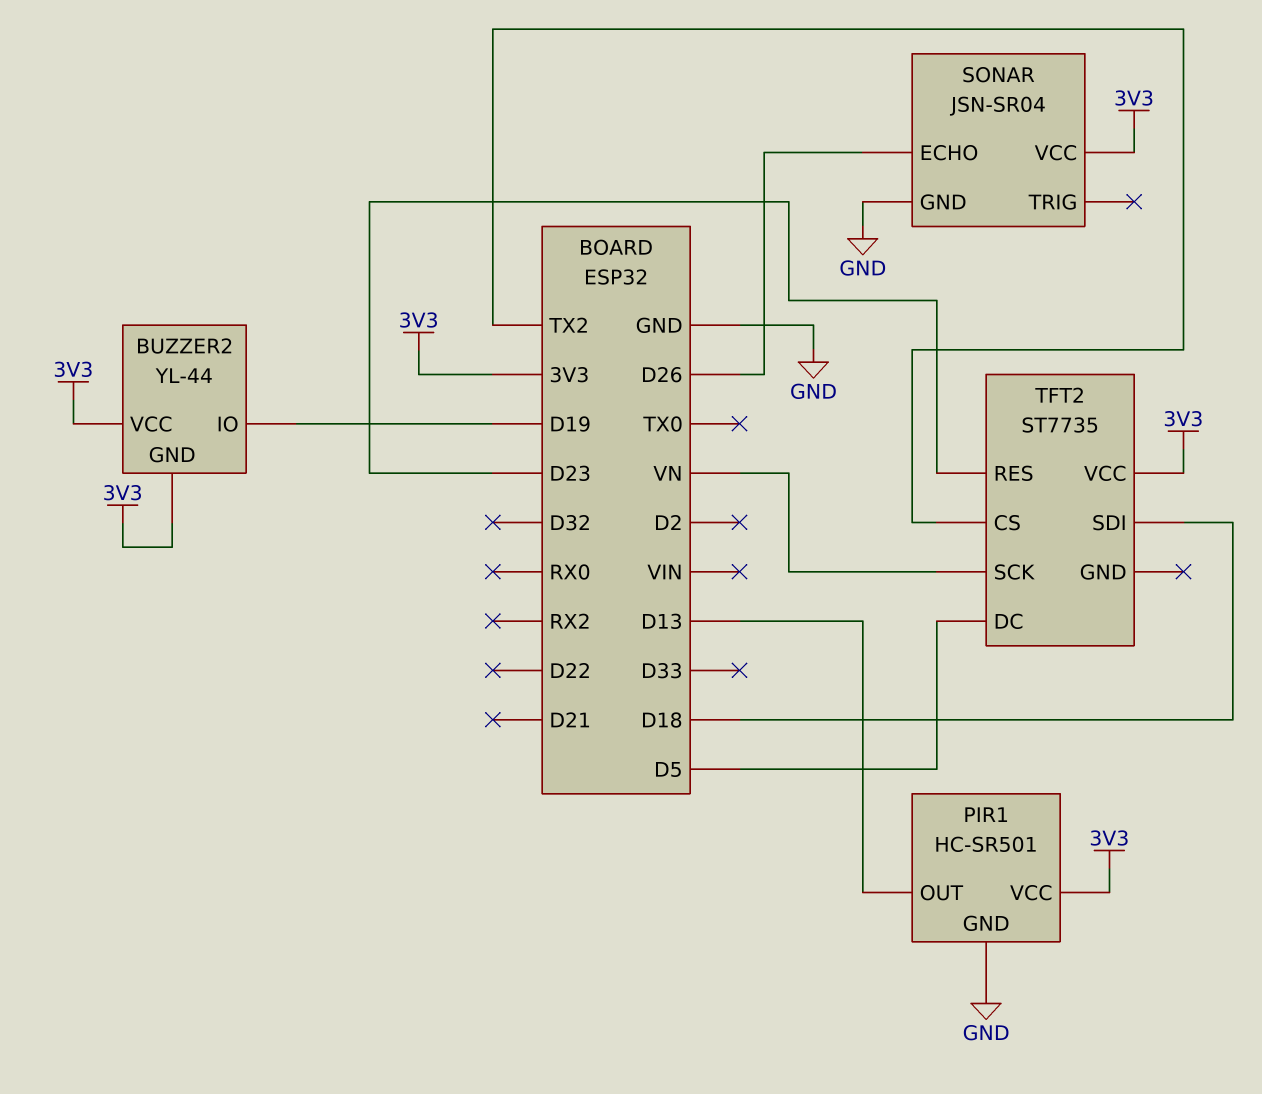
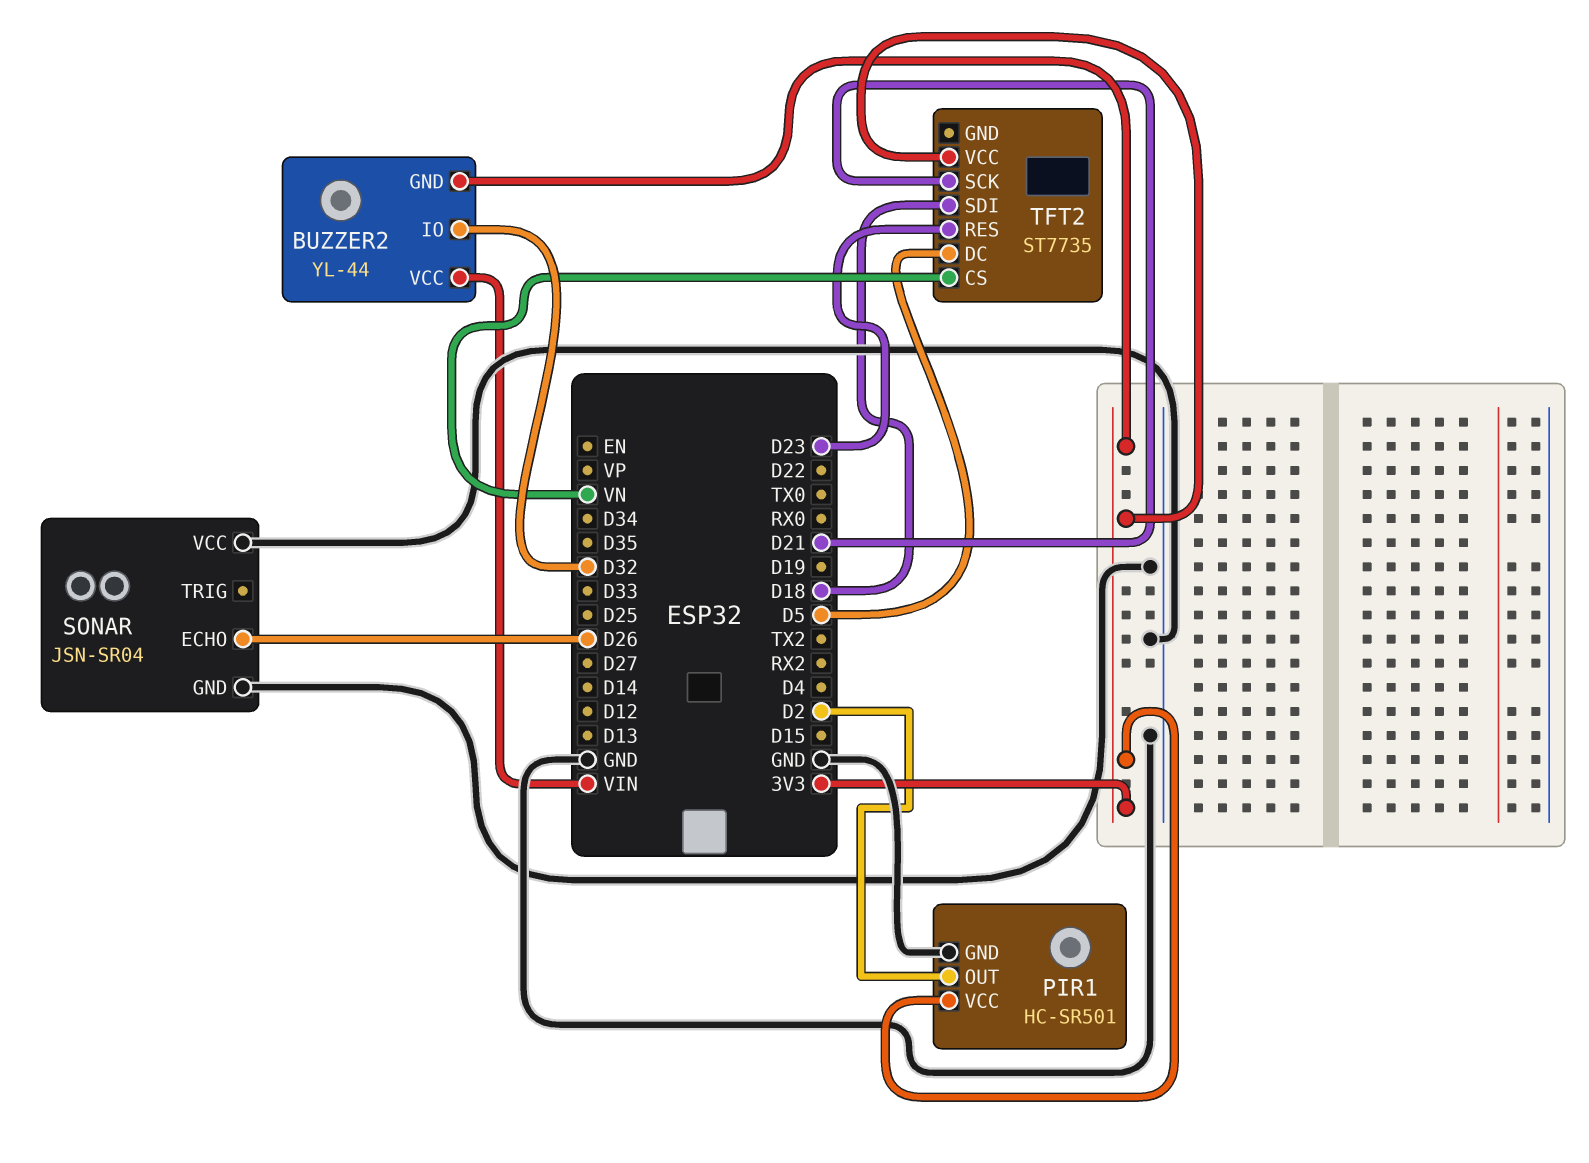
BUZZER2 pin IO: D19 -> D32
BUZZER2 pin VCC: 3V3 -> VIN
PIR1 pin OUT: D13 -> D2
SONAR pin VCC: 3V3 -> GND
TFT2 pin CS: TX2 -> VN
TFT2 pin SCK: VN -> D21

